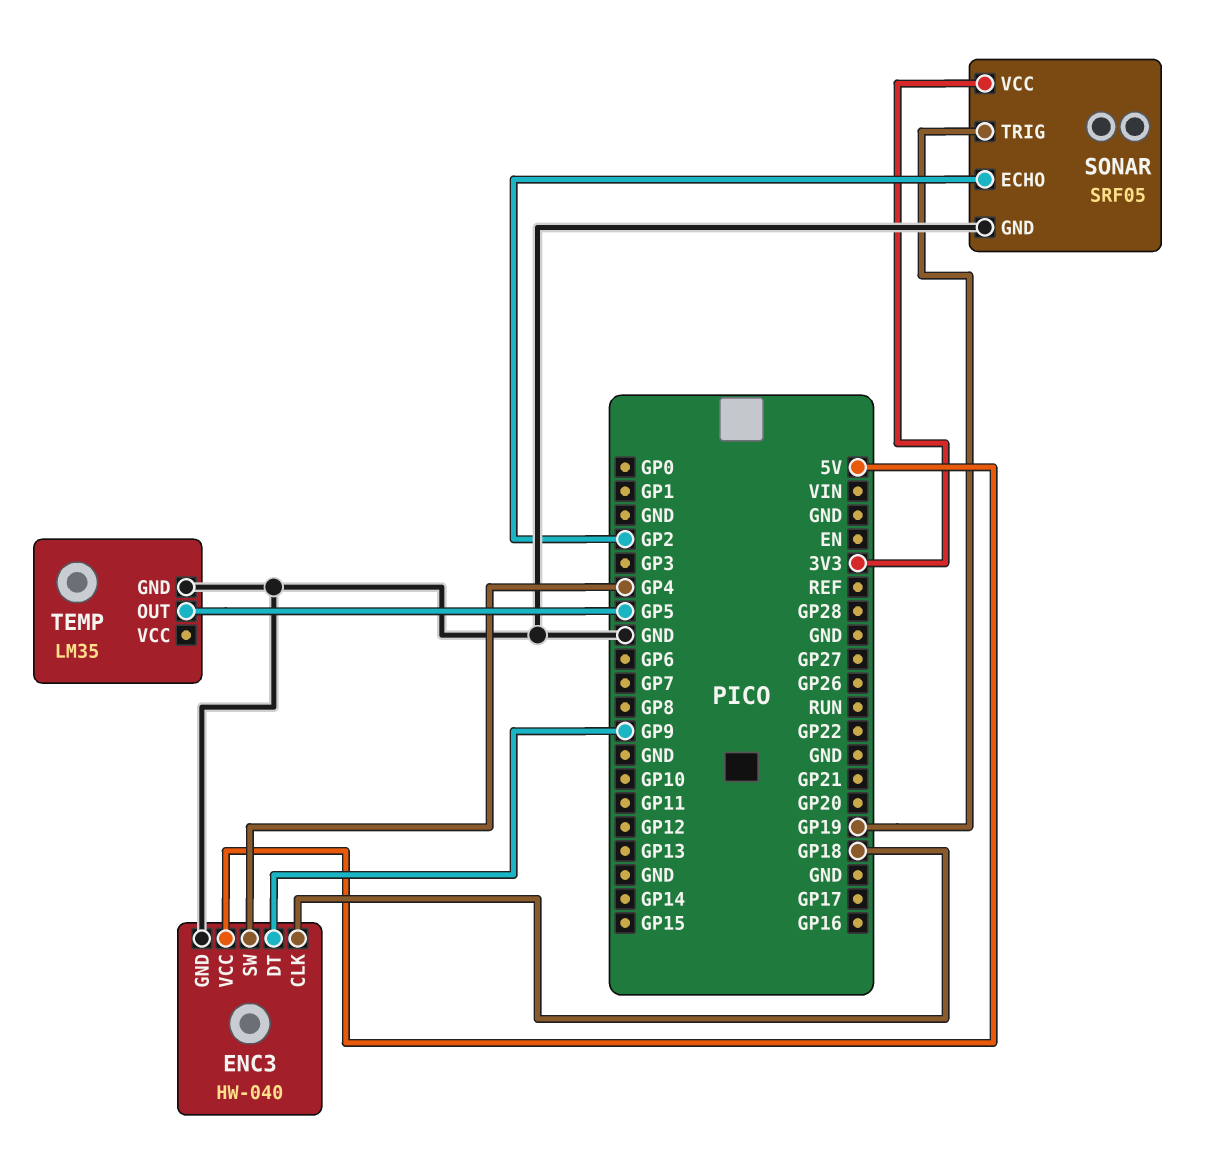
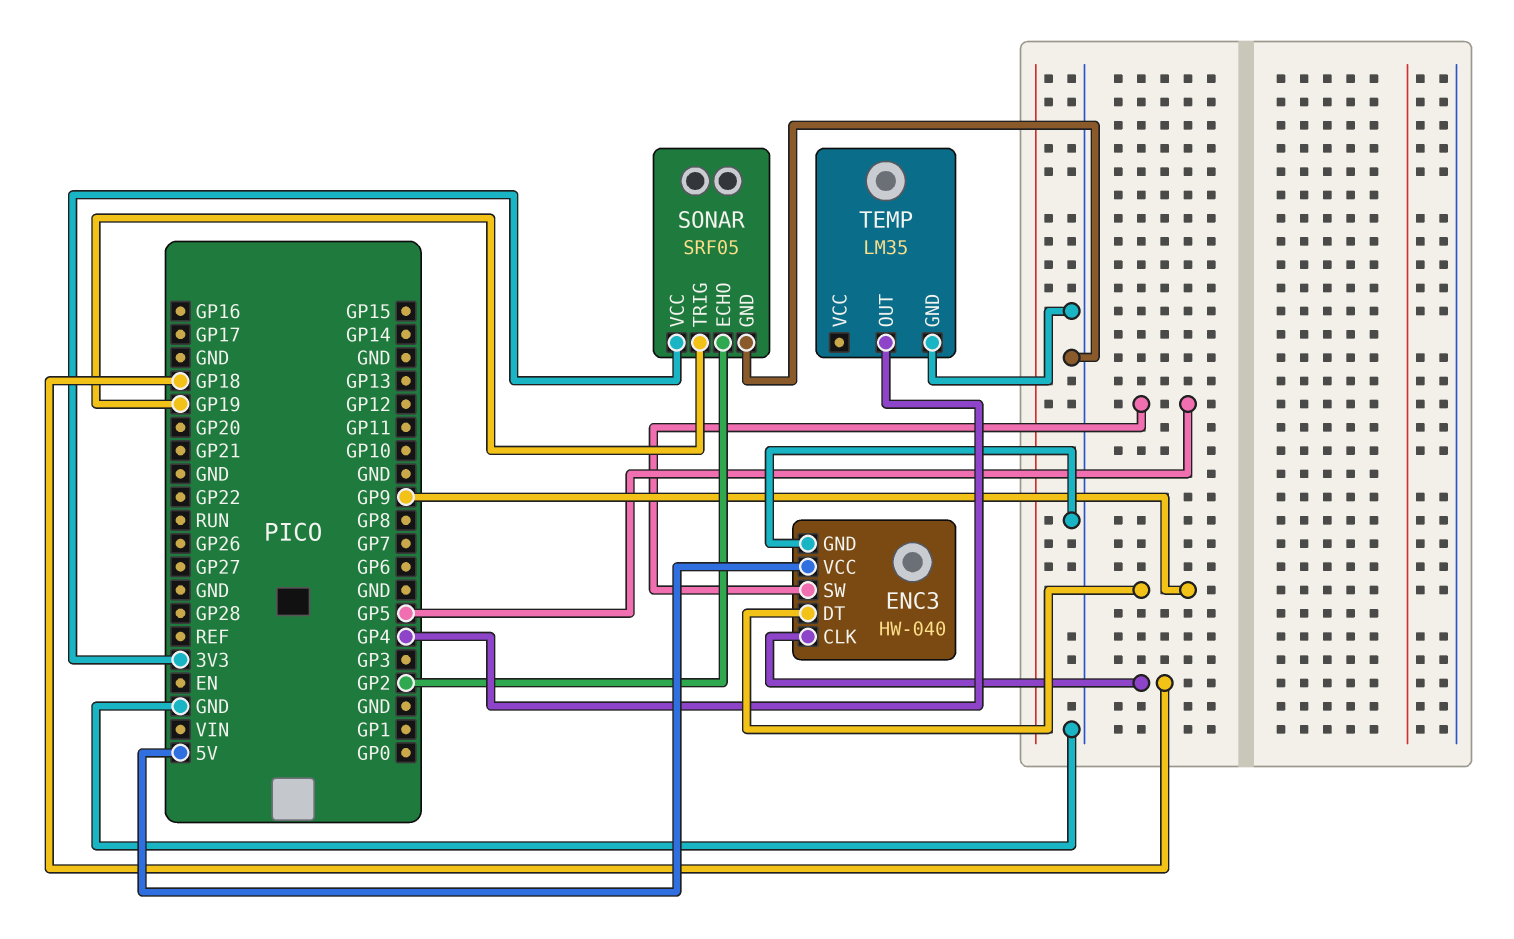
ENC3 pin SW: GP4 -> GP5
TEMP pin OUT: GP5 -> GP4

